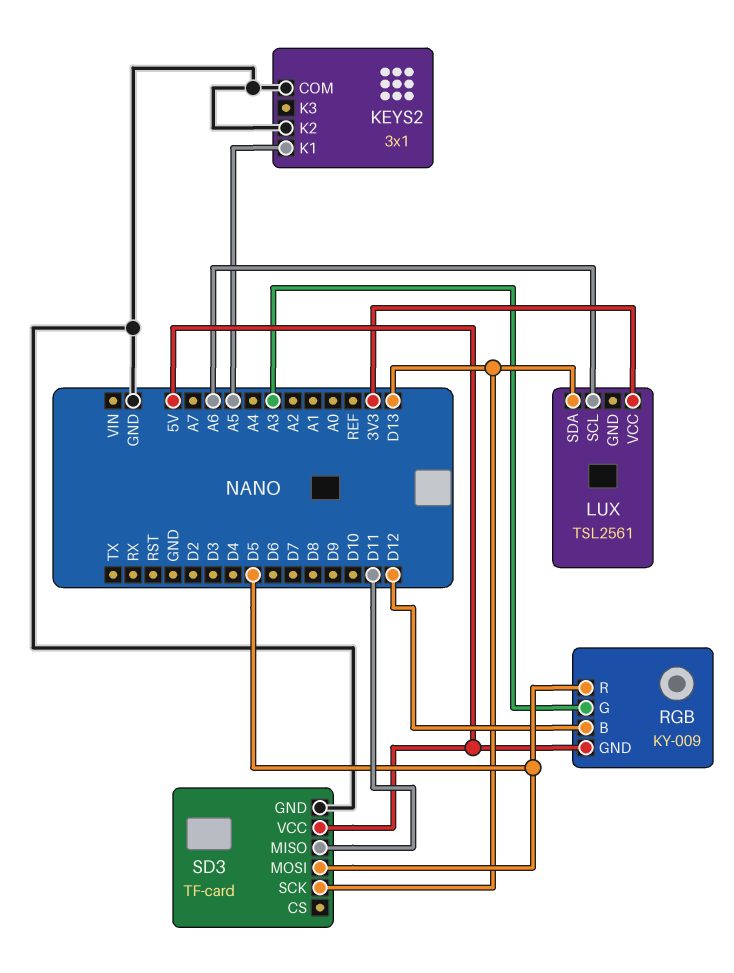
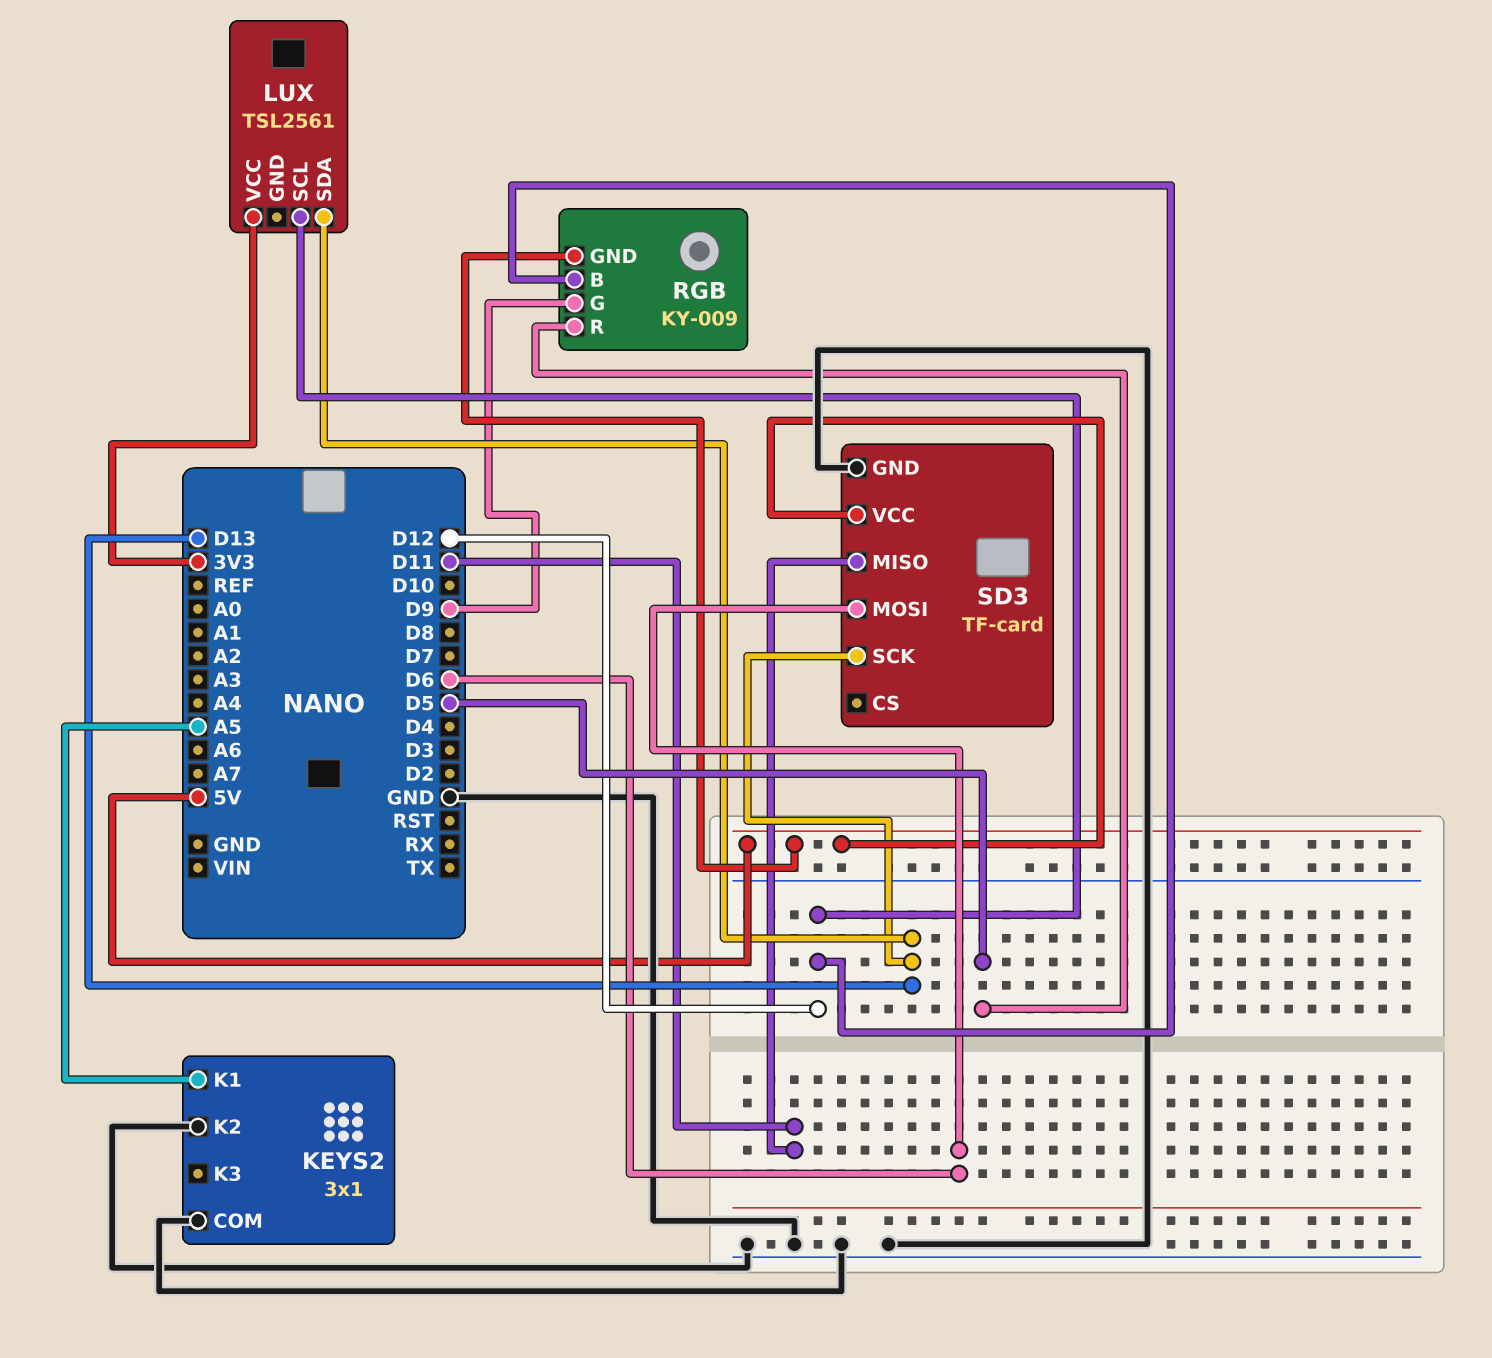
LUX pin SCL: A6 -> D12
RGB pin G: A3 -> D9
SD3 pin MOSI: D5 -> D6

